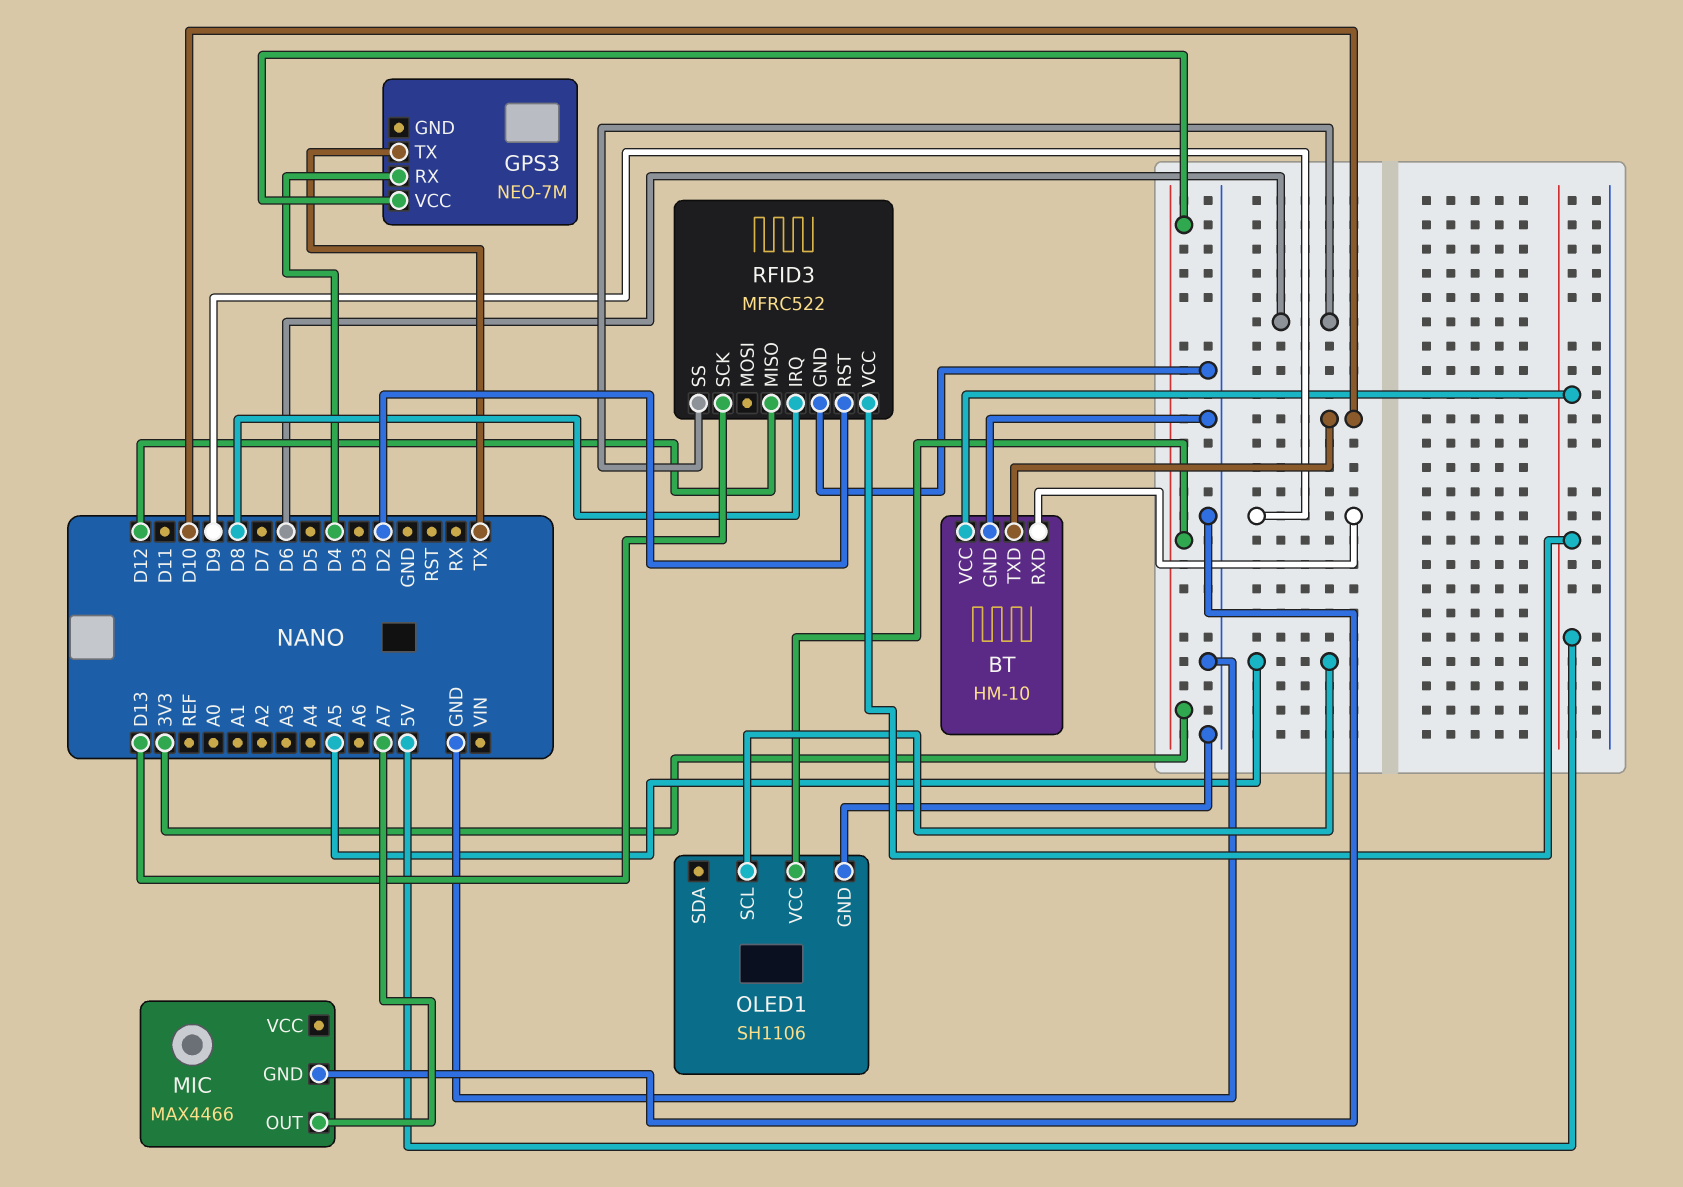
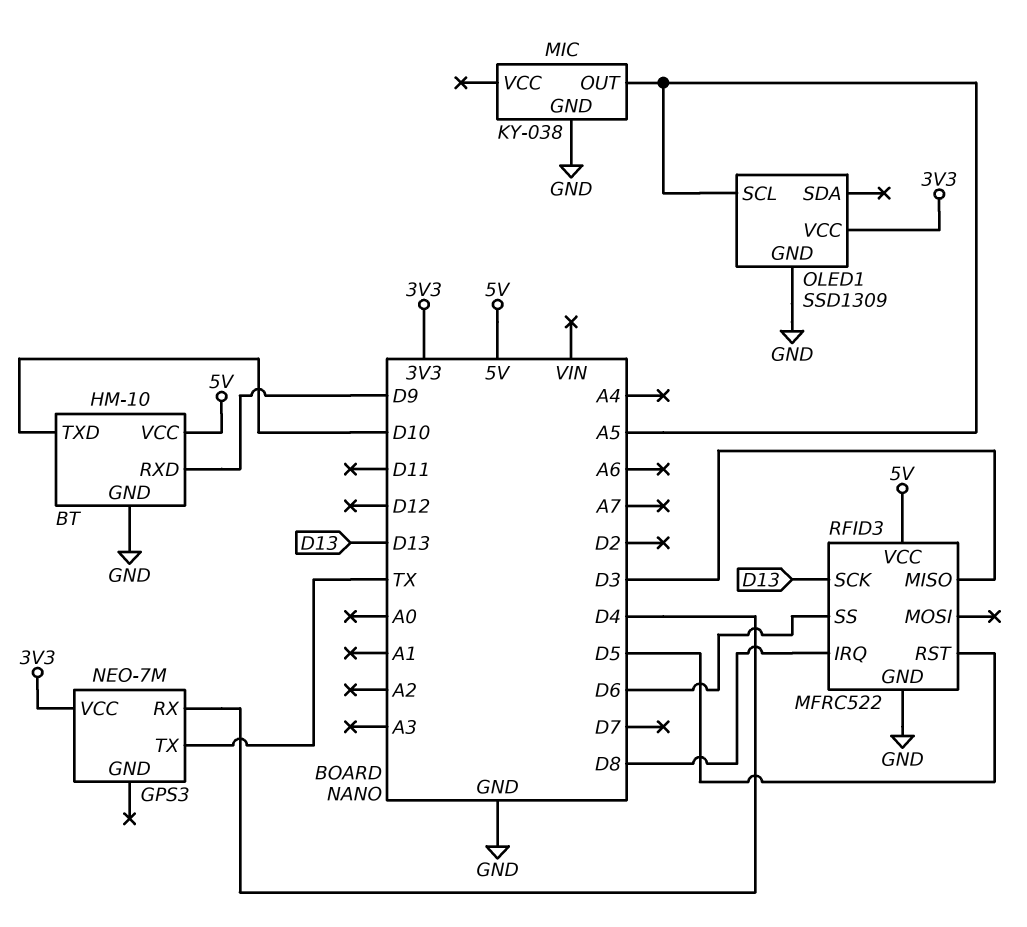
MIC: MAX4466 -> KY-038
MIC pin OUT: A7 -> A5
OLED1: SH1106 -> SSD1309
RFID3 pin MISO: D12 -> D3
RFID3 pin RST: D2 -> D5

